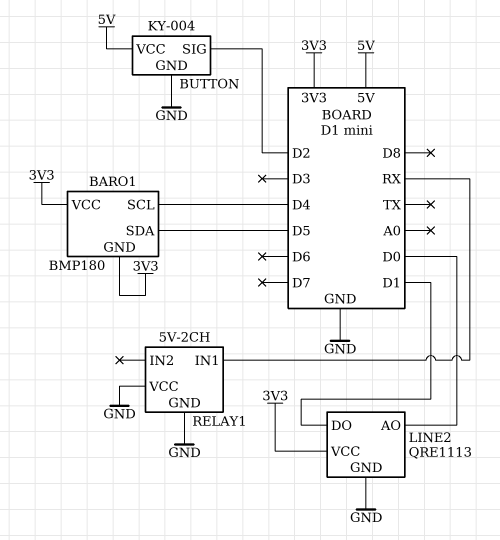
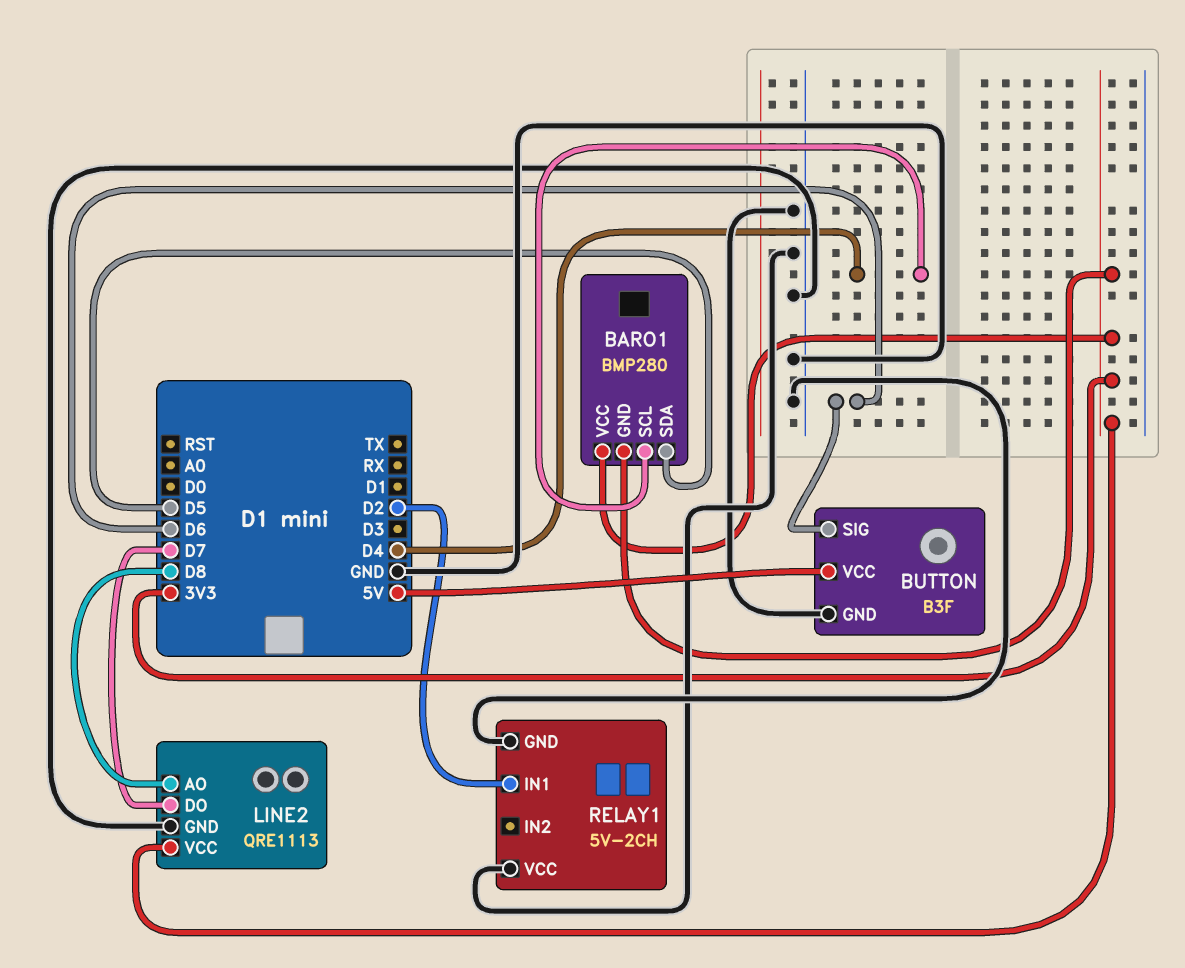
BARO1: BMP180 -> BMP280
BUTTON: KY-004 -> B3F
BUTTON pin SIG: D2 -> D6
LINE2 pin AO: D0 -> D8
LINE2 pin DO: D1 -> D7
RELAY1 pin IN1: RX -> D2

